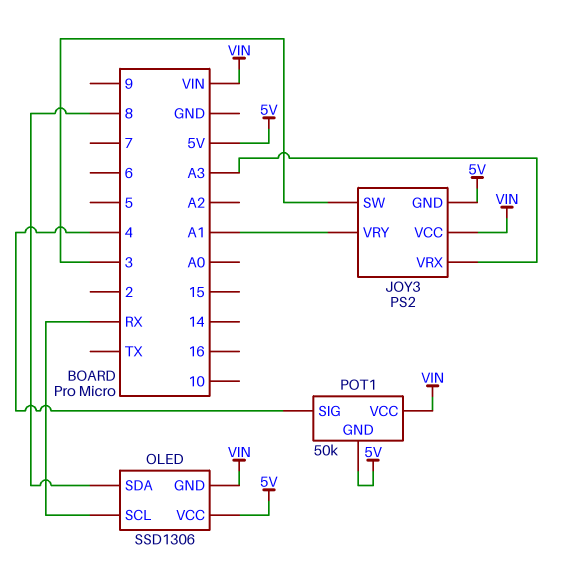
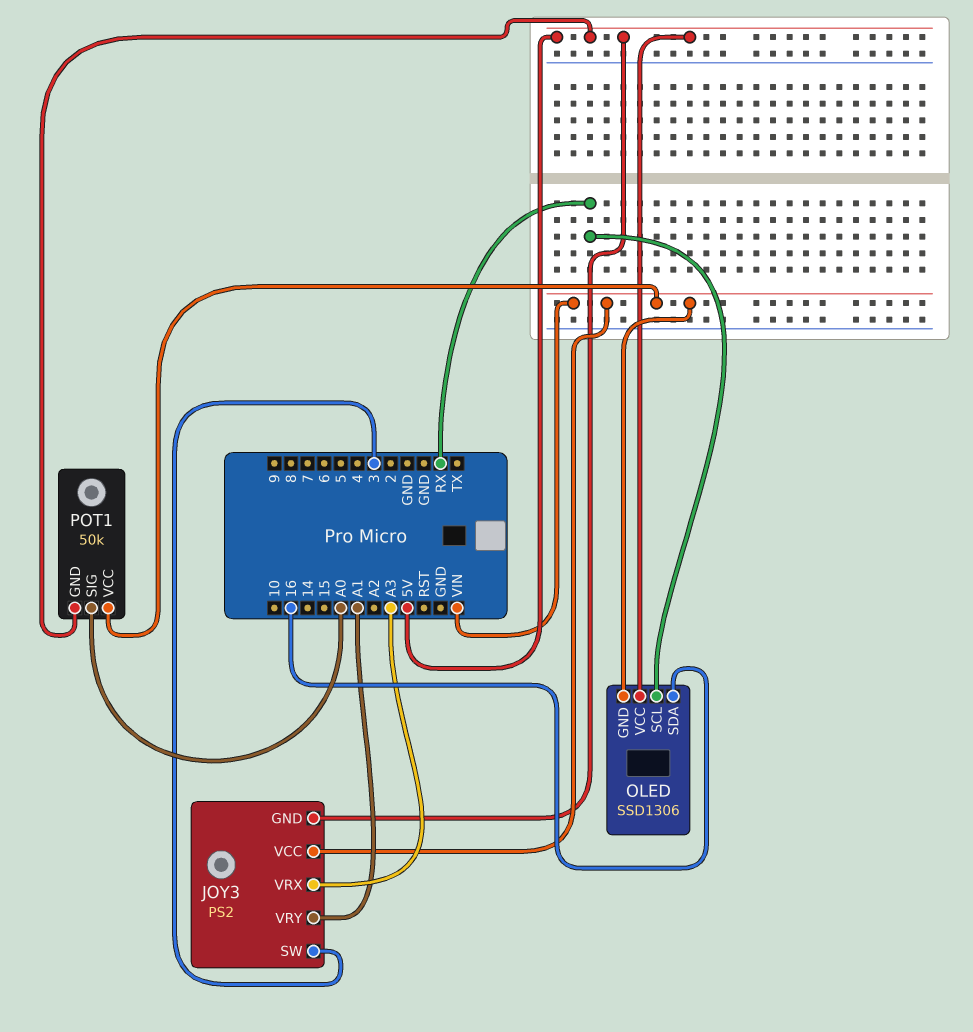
OLED pin SDA: 8 -> 16
POT1 pin SIG: 4 -> A0

